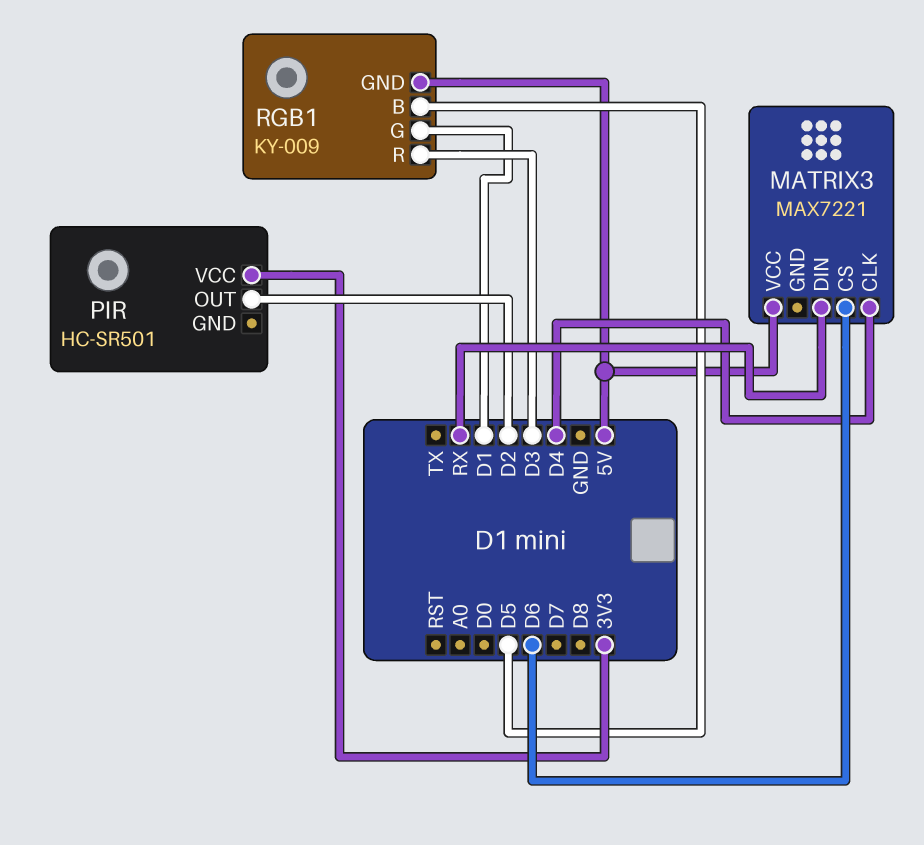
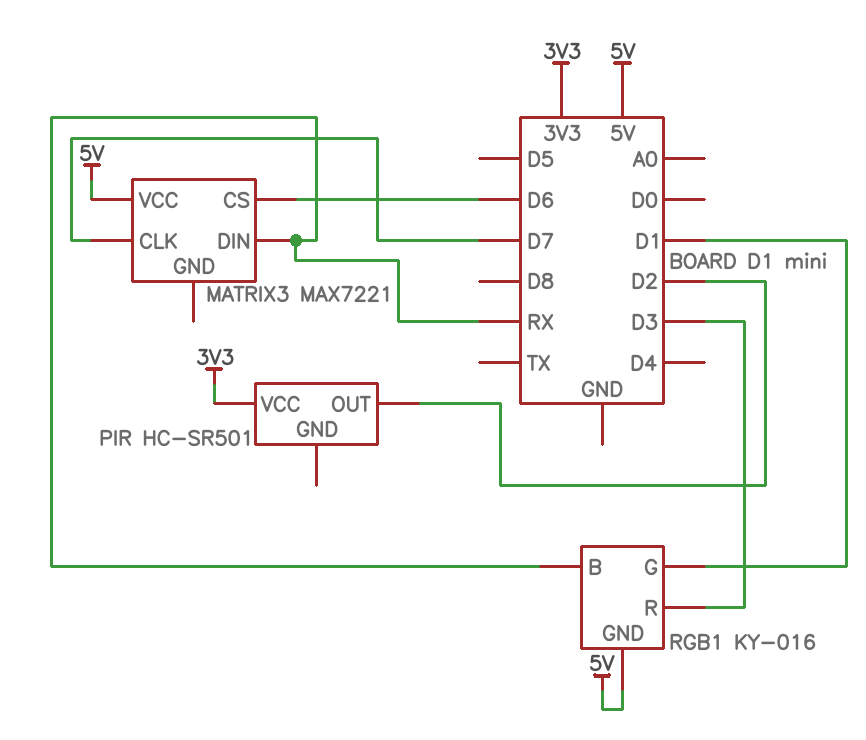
MATRIX3 pin CLK: D4 -> D7
RGB1: KY-009 -> KY-016
RGB1 pin B: D5 -> RX

